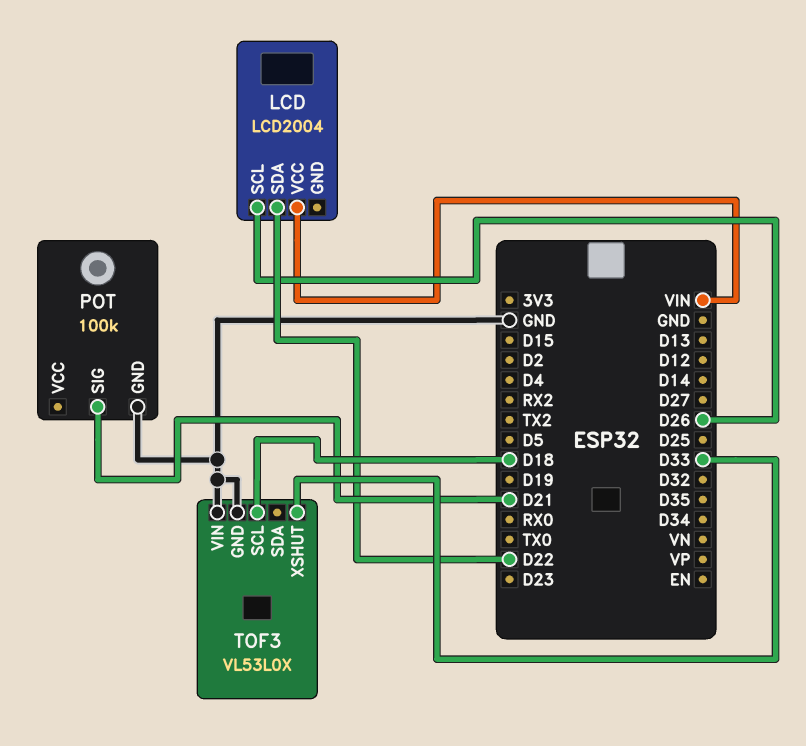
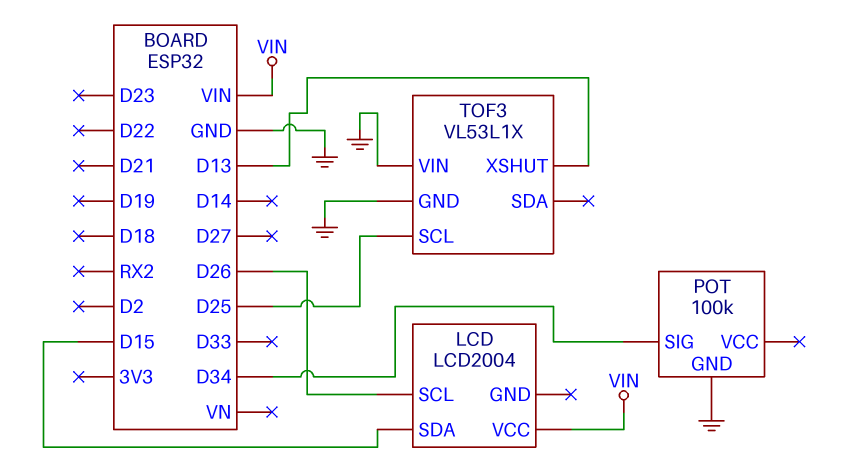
LCD pin SDA: D22 -> D15
POT pin SIG: D21 -> D34
TOF3: VL53L0X -> VL53L1X
TOF3 pin SCL: D18 -> D25
TOF3 pin XSHUT: D33 -> D13

